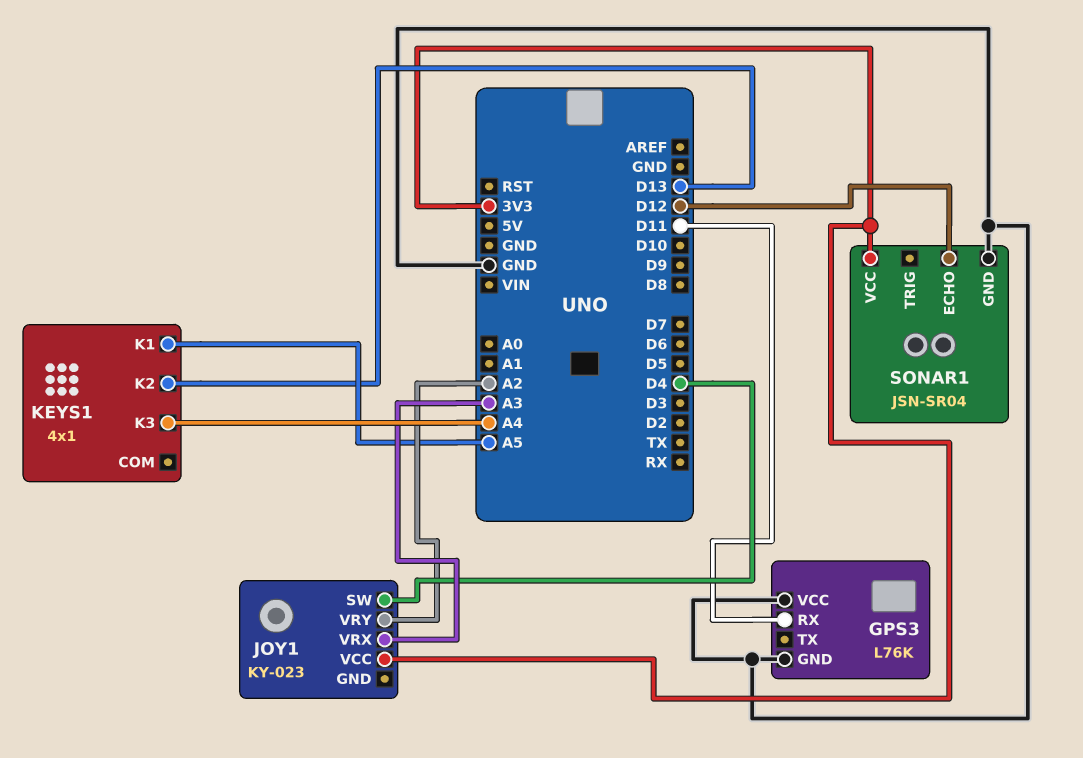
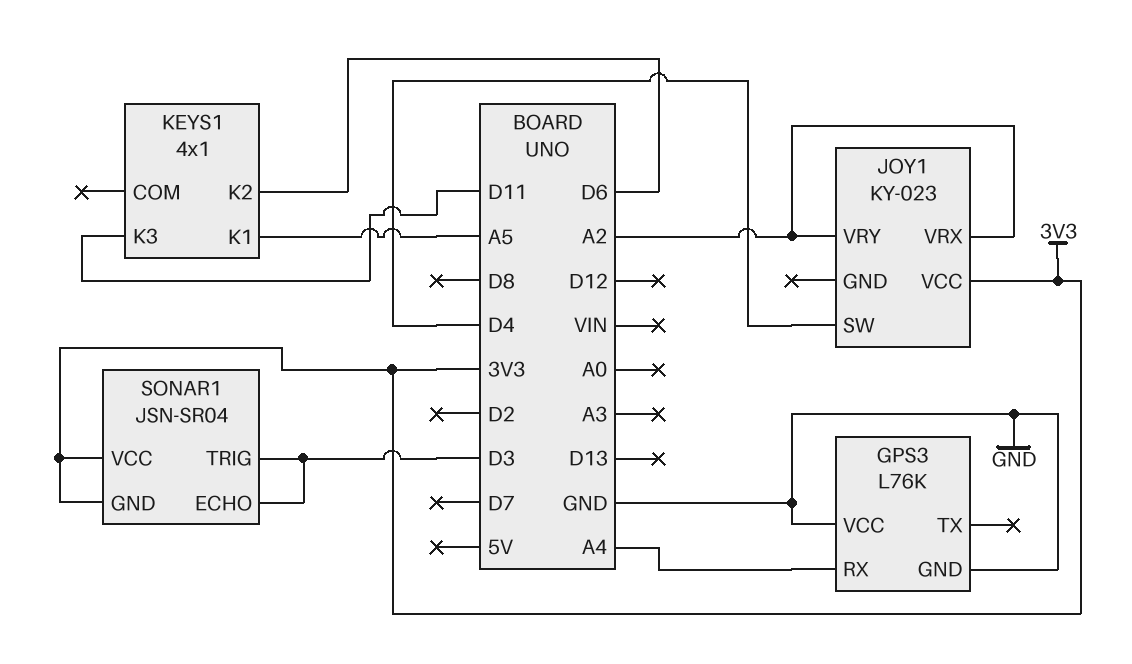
GPS3 pin RX: D11 -> A4
JOY1 pin VRX: A3 -> A2
KEYS1 pin K2: D13 -> D6
KEYS1 pin K3: A4 -> D11
SONAR1 pin ECHO: D12 -> D3
SONAR1 pin GND: GND -> 3V3
SONAR1 pin TRIG: none -> D3

